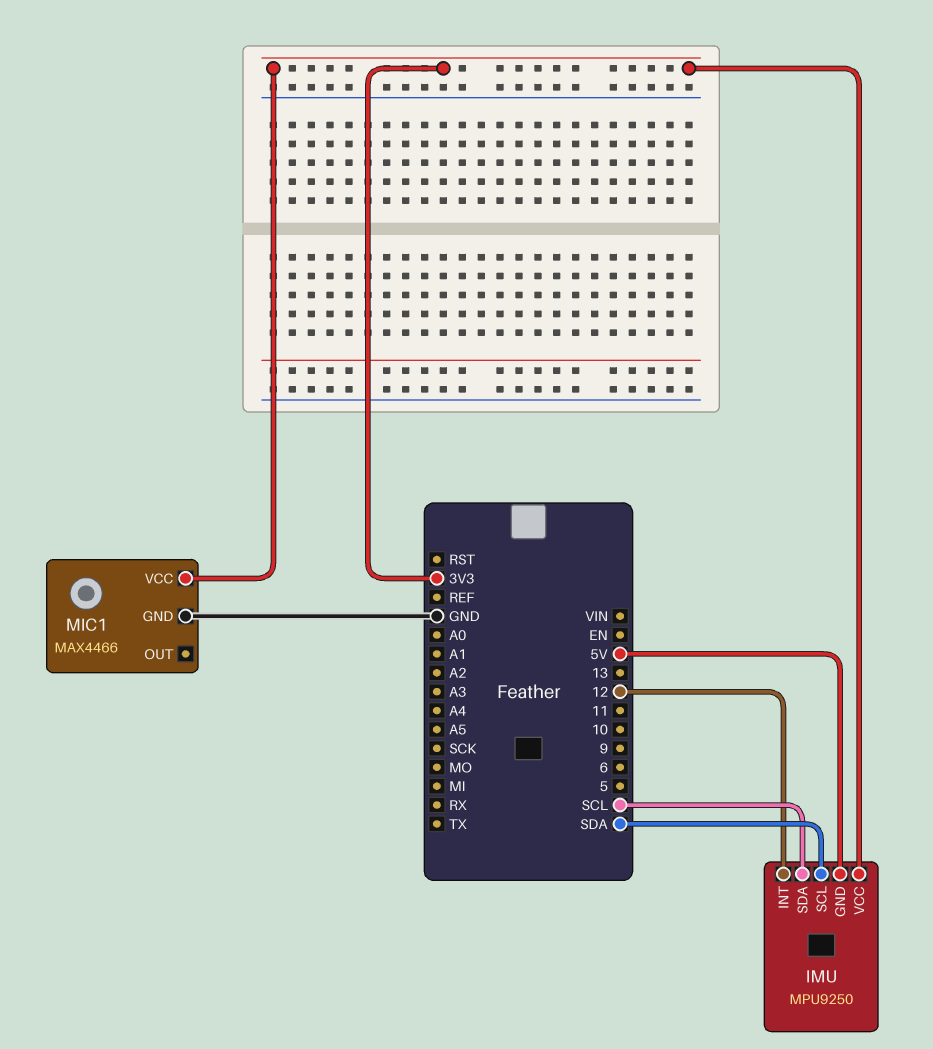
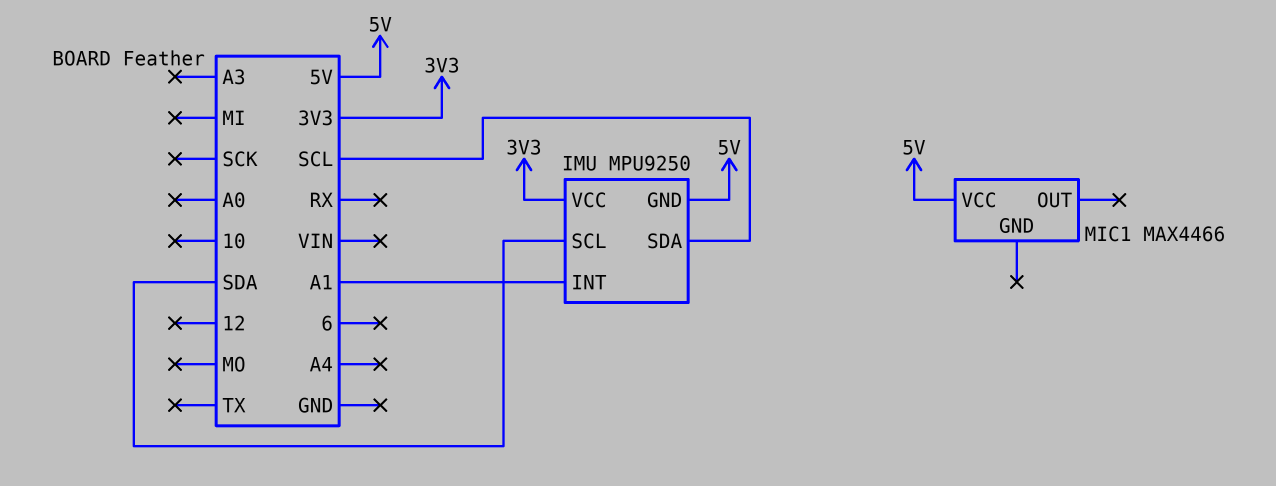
IMU pin INT: 12 -> A1
MIC1 pin GND: GND -> none
MIC1 pin VCC: 3V3 -> 5V

